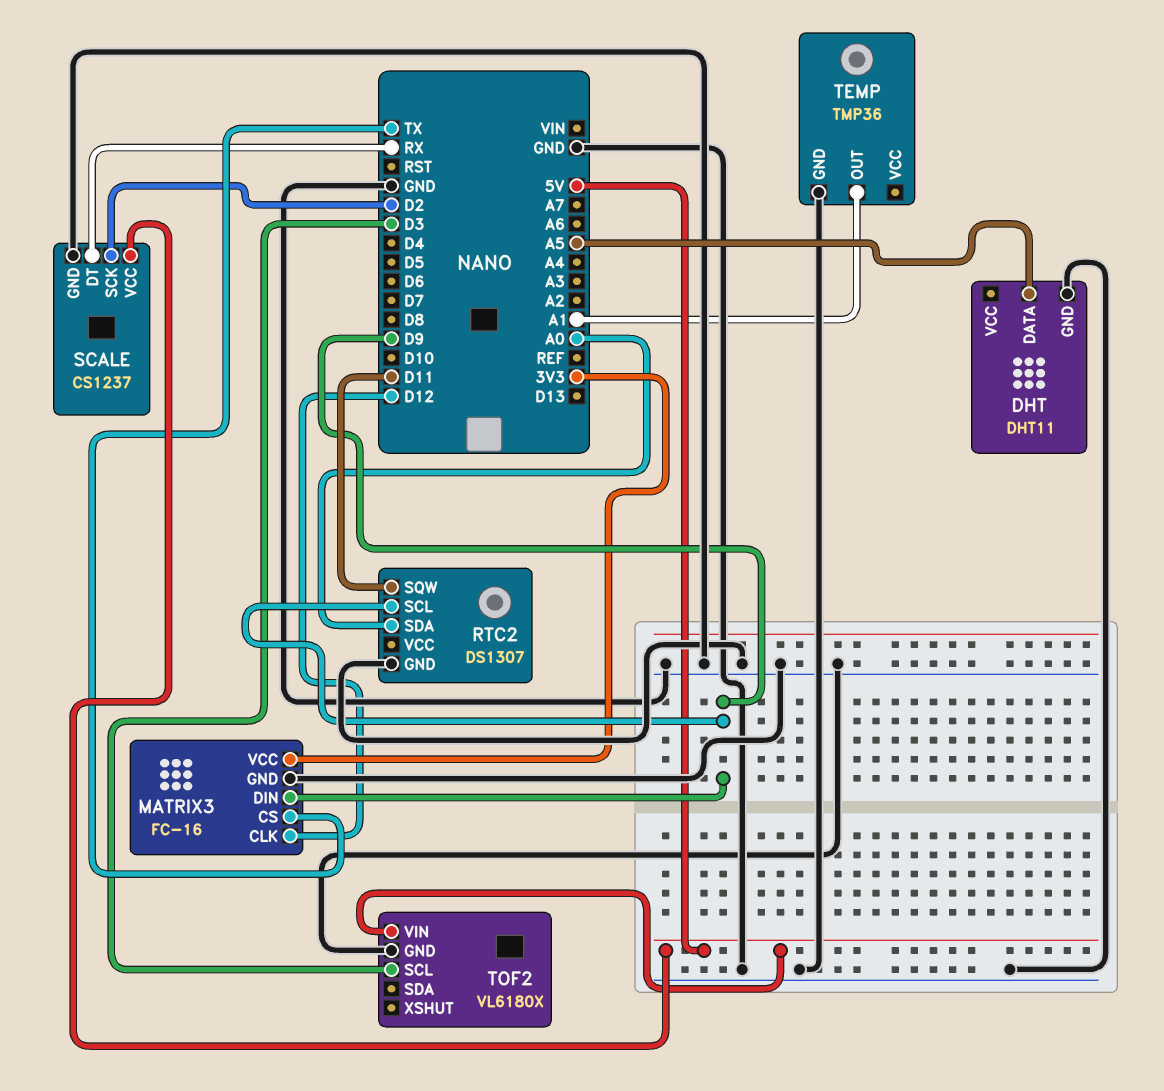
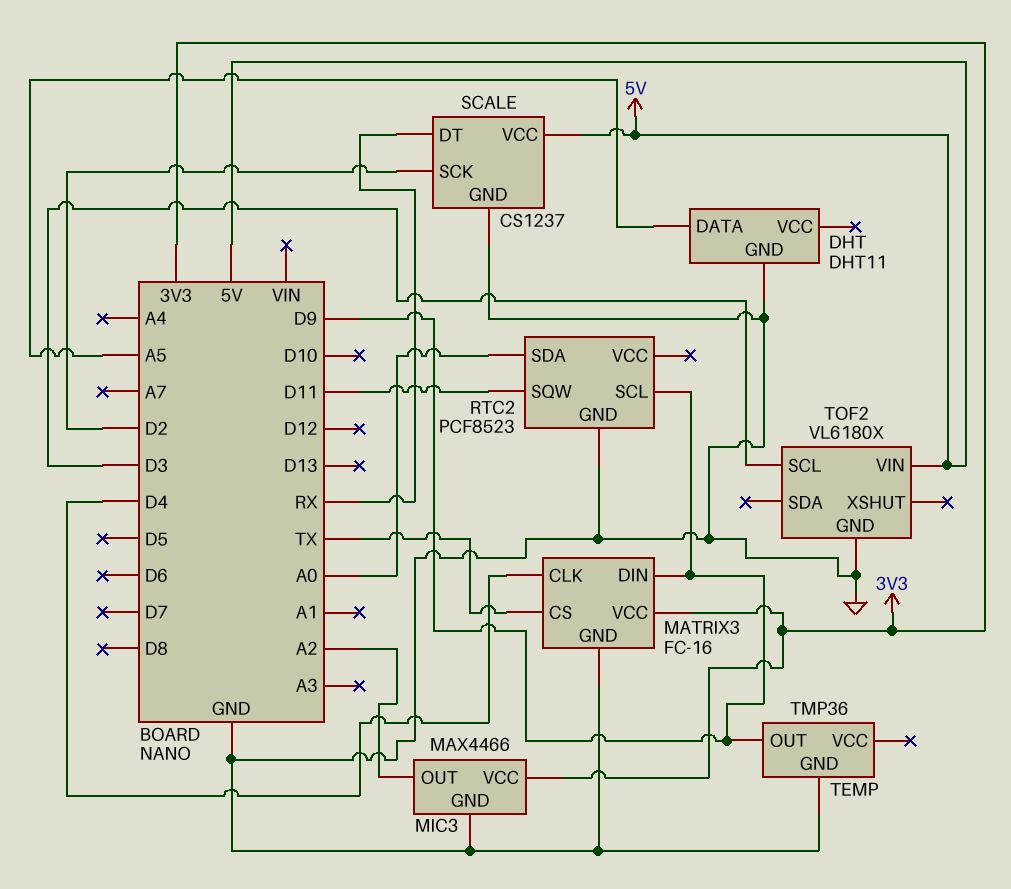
MATRIX3 pin CLK: D12 -> D4
MIC3: none -> MAX4466
MIC3 pin GND: none -> GND
MIC3 pin OUT: none -> A2
MIC3 pin VCC: none -> 3V3
RTC2: DS1307 -> PCF8523
TEMP pin OUT: A1 -> D9

